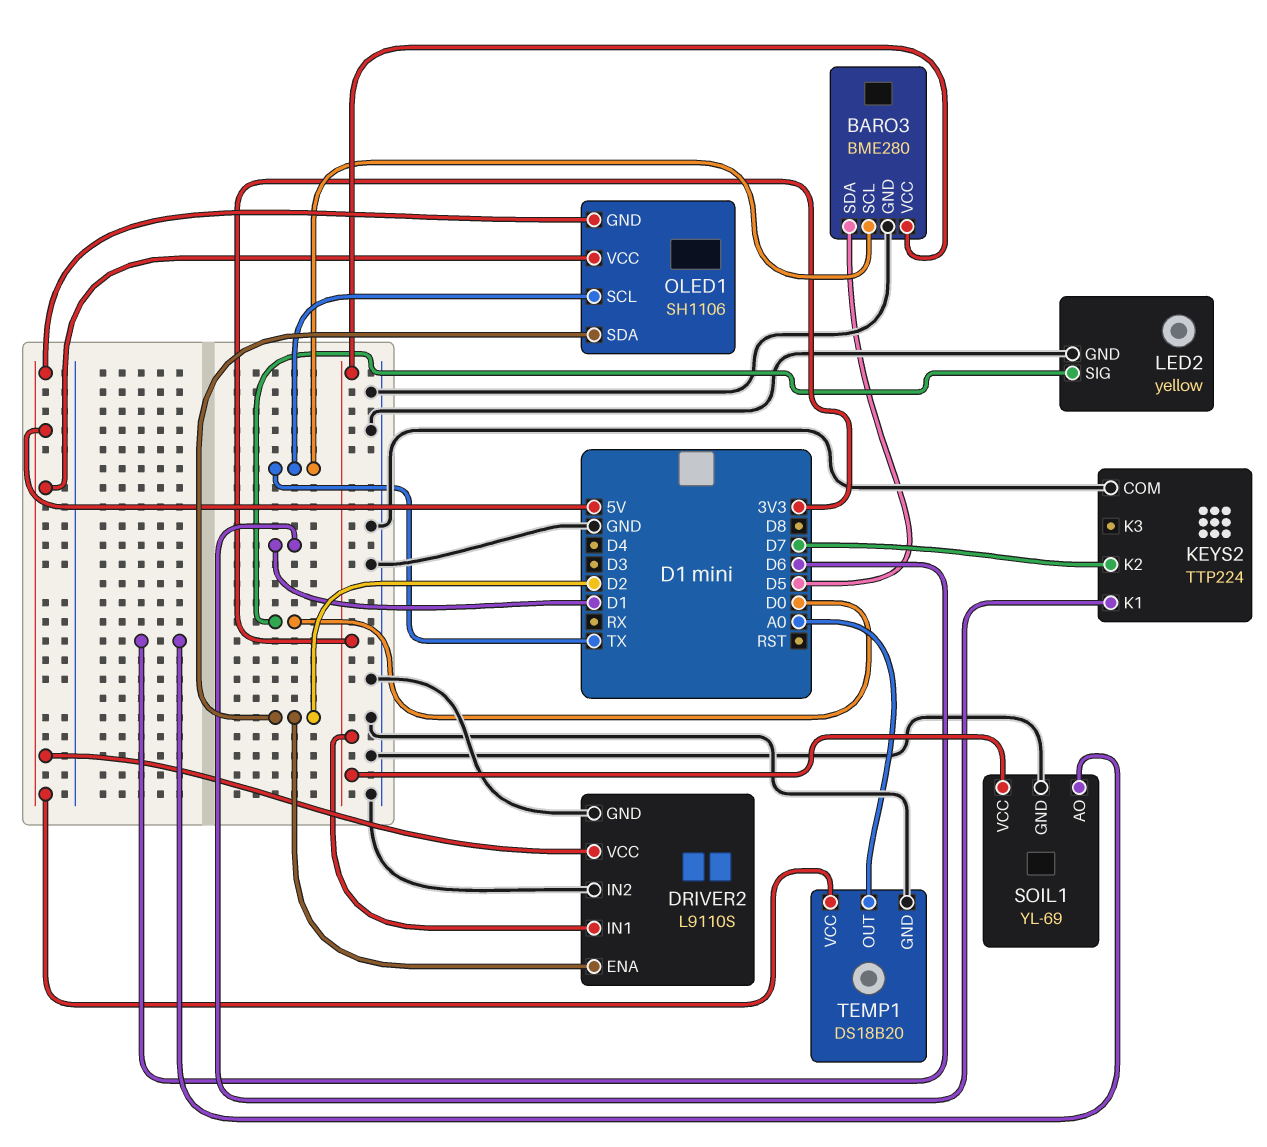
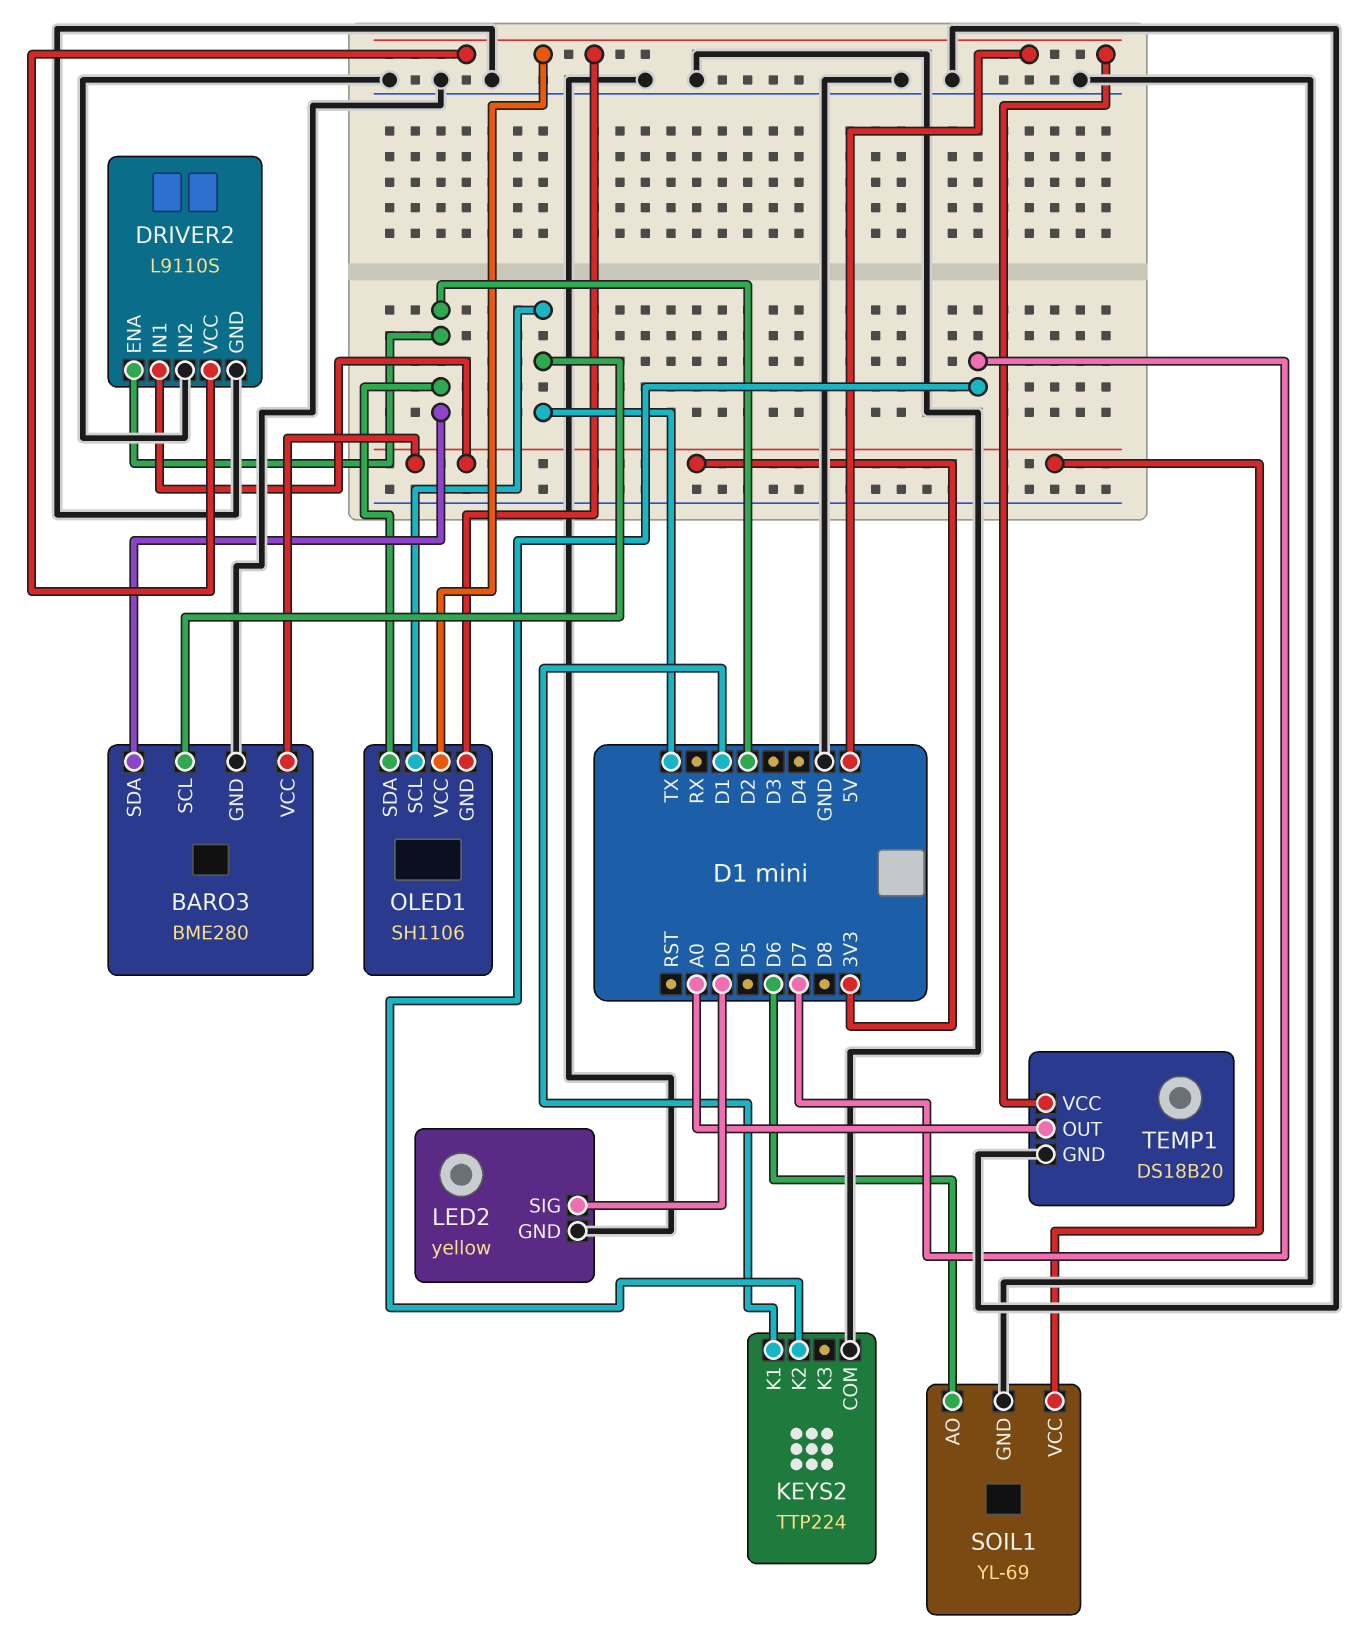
BARO3 pin SDA: D5 -> D2

